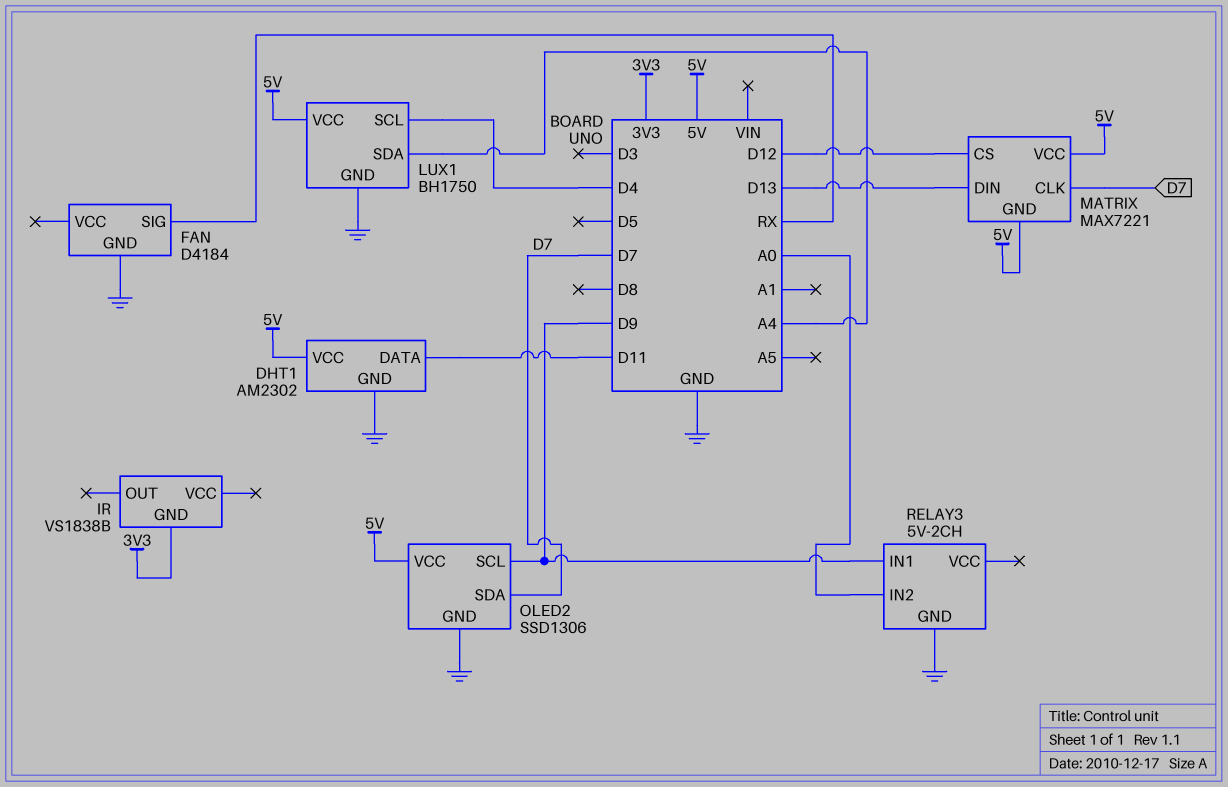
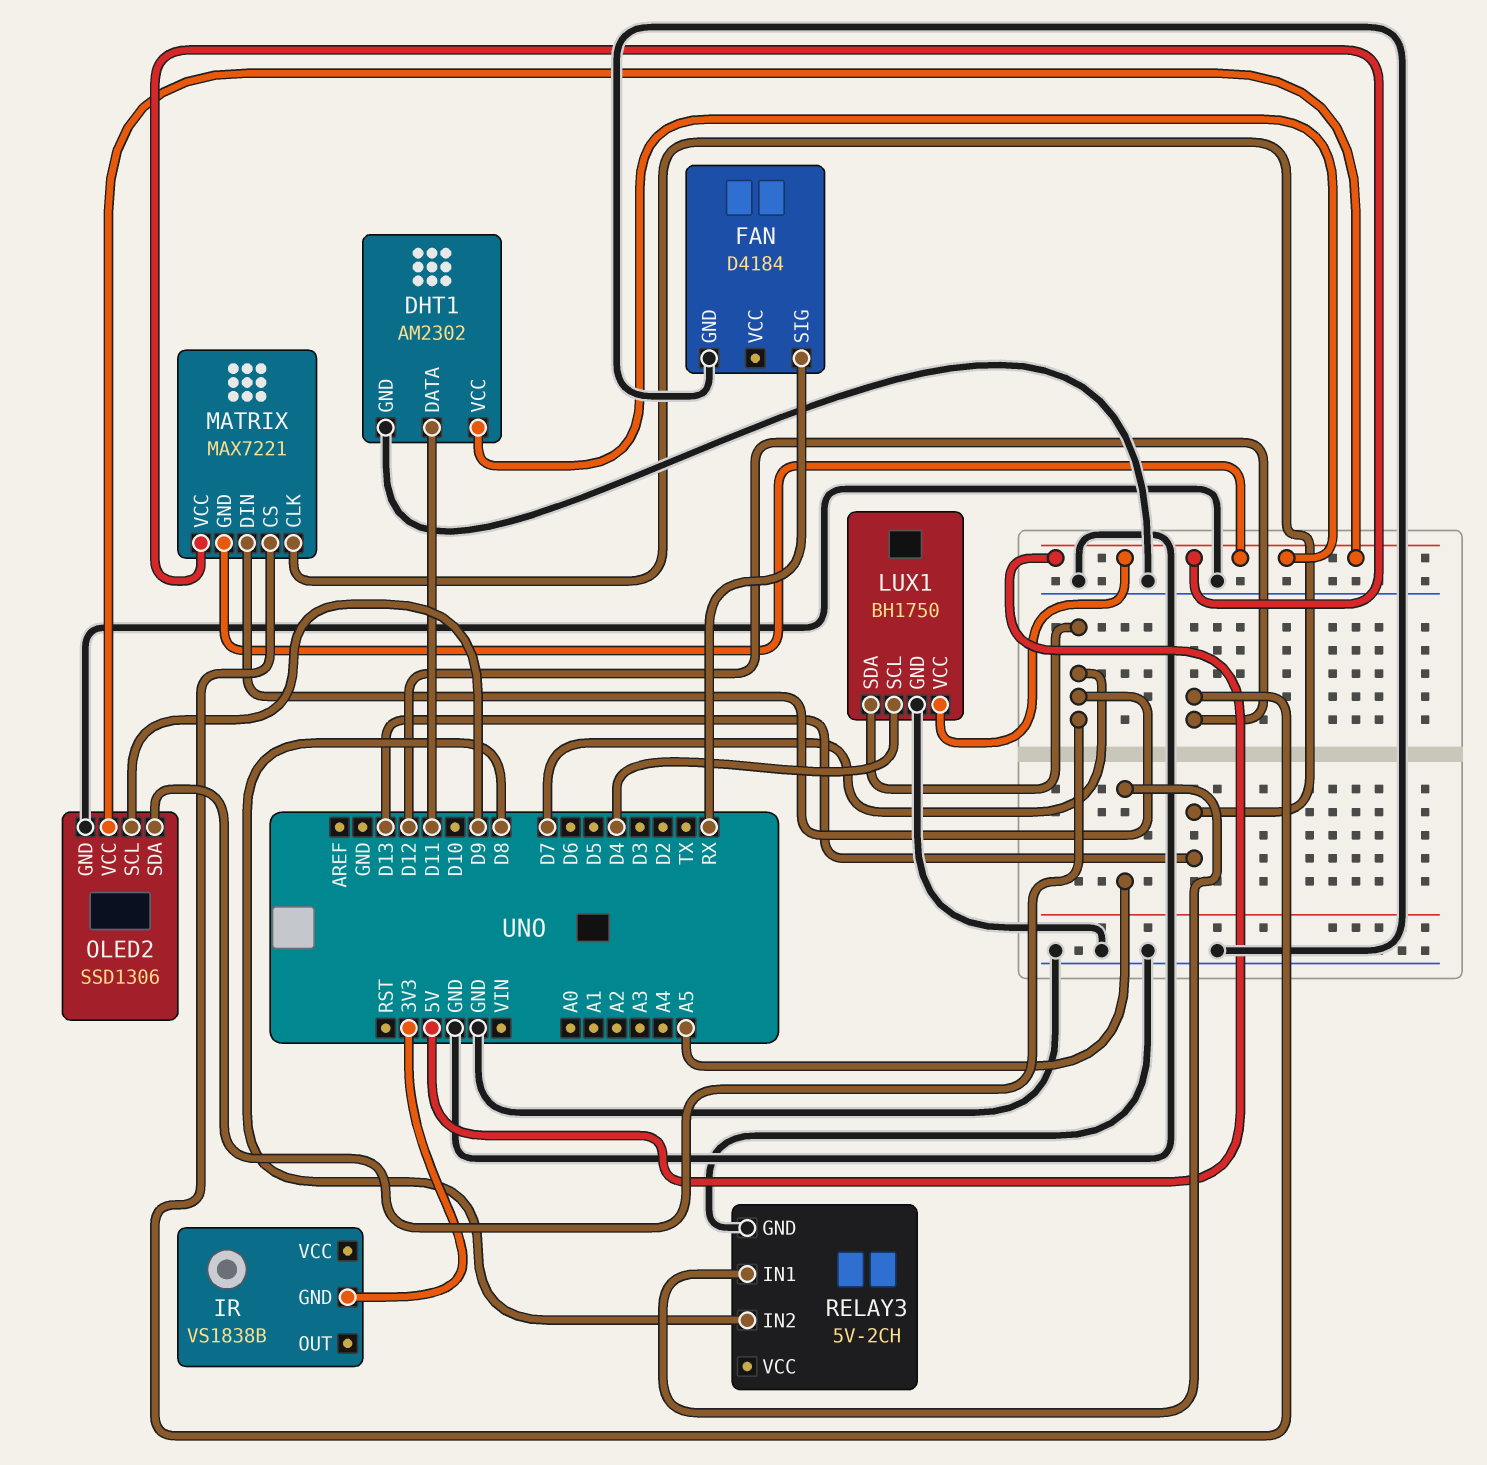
LUX1 pin SDA: A4 -> D7
MATRIX pin CLK: D7 -> D13
MATRIX pin DIN: D13 -> D7
RELAY3 pin IN1: D9 -> A5
RELAY3 pin IN2: A0 -> D8

